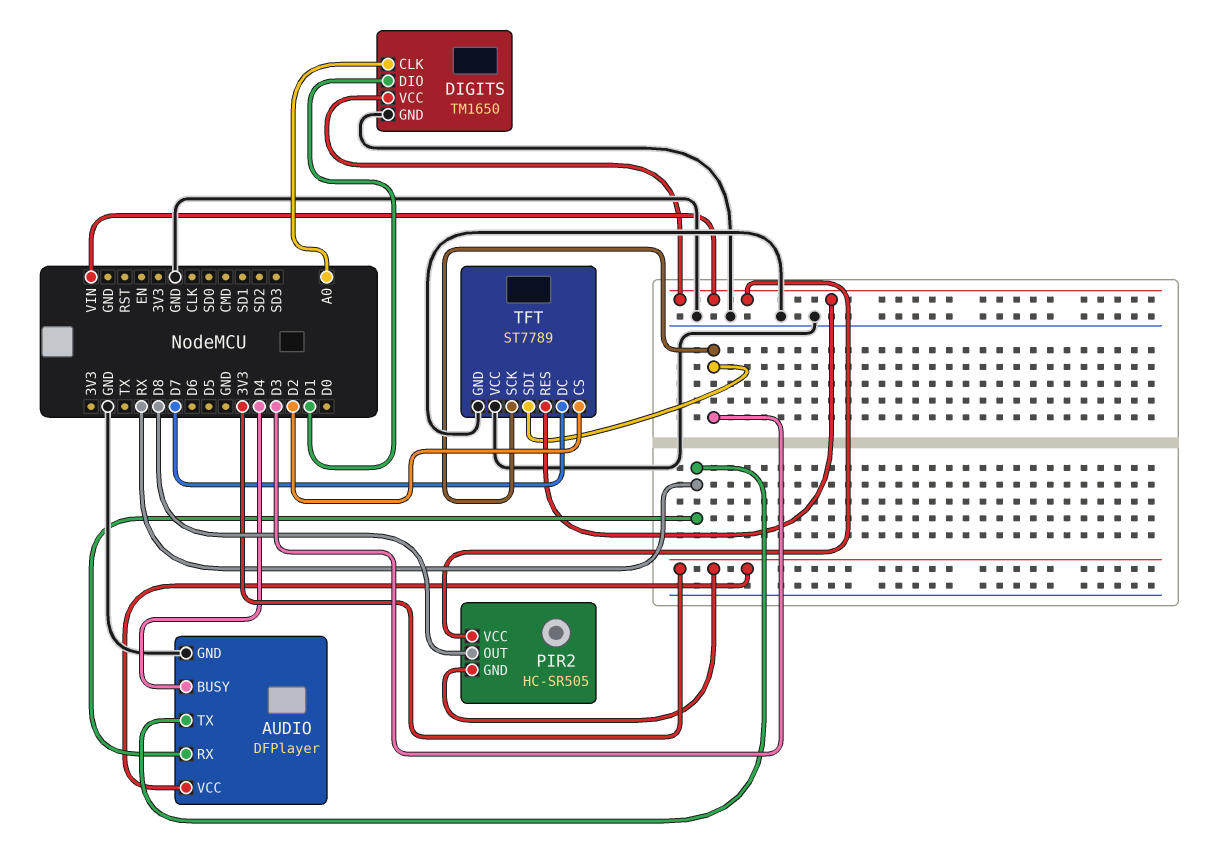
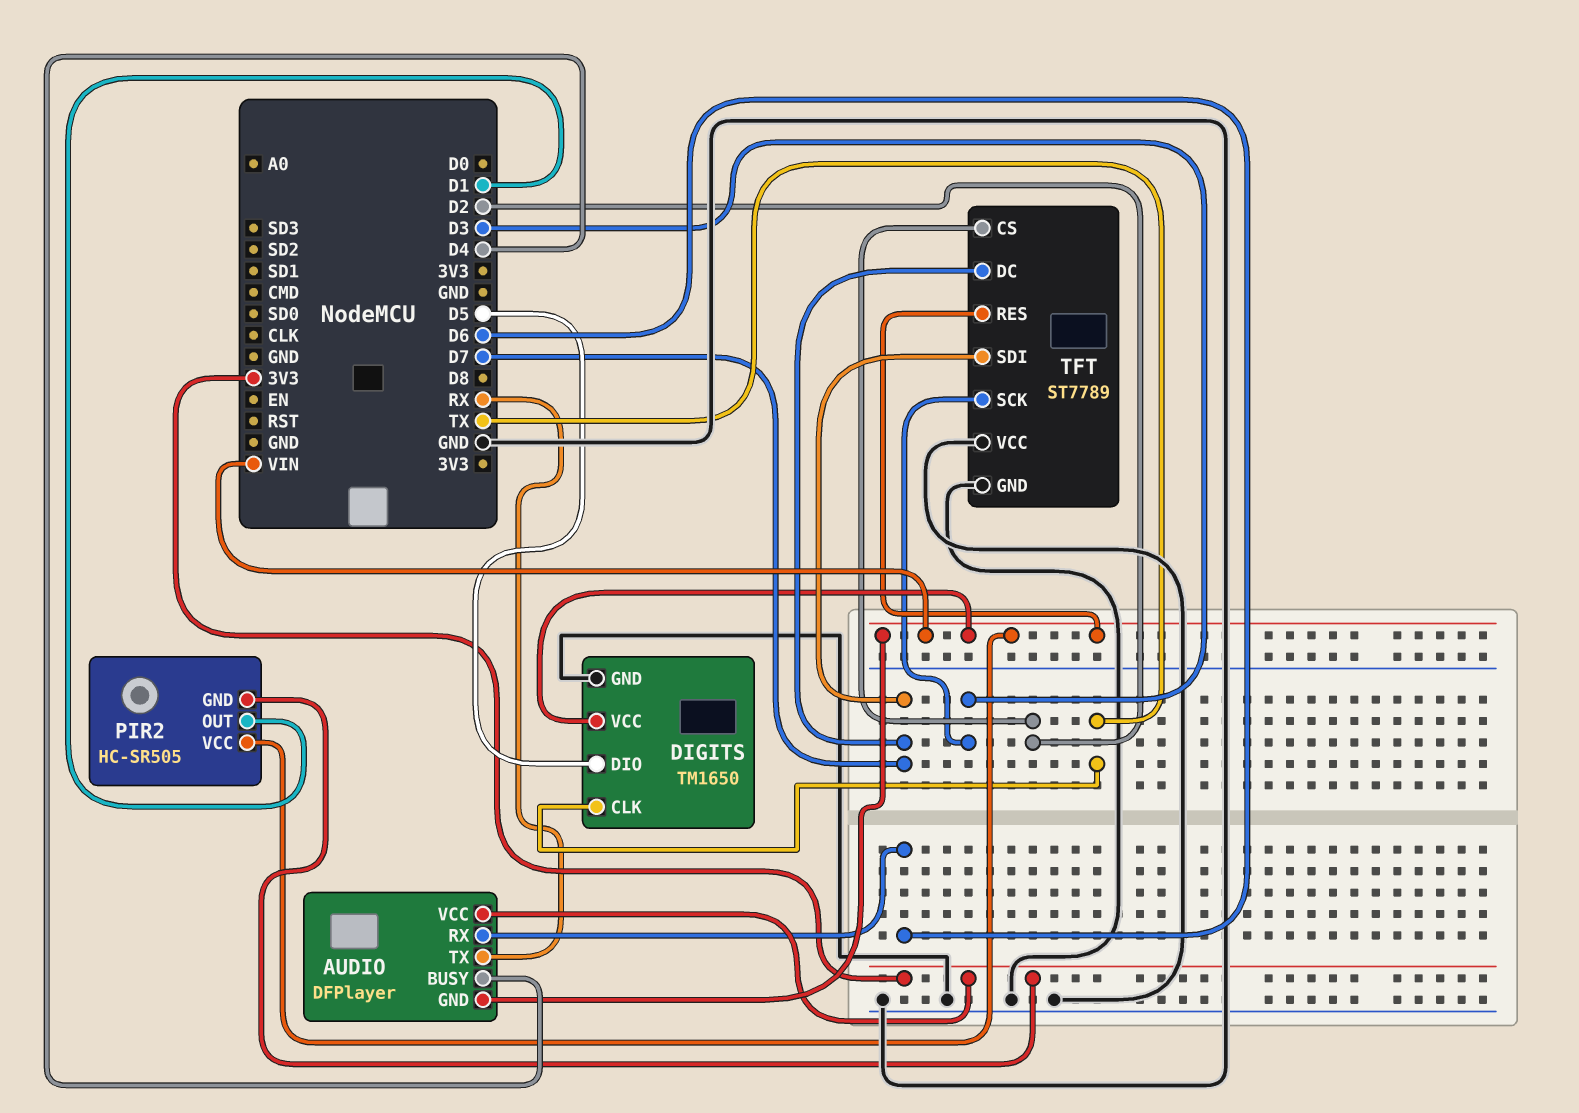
AUDIO pin GND: GND -> VIN
AUDIO pin RX: RX -> D6
DIGITS pin CLK: A0 -> TX
DIGITS pin DIO: D1 -> D5
PIR2 pin OUT: D8 -> D1
TFT pin SDI: D3 -> D7

